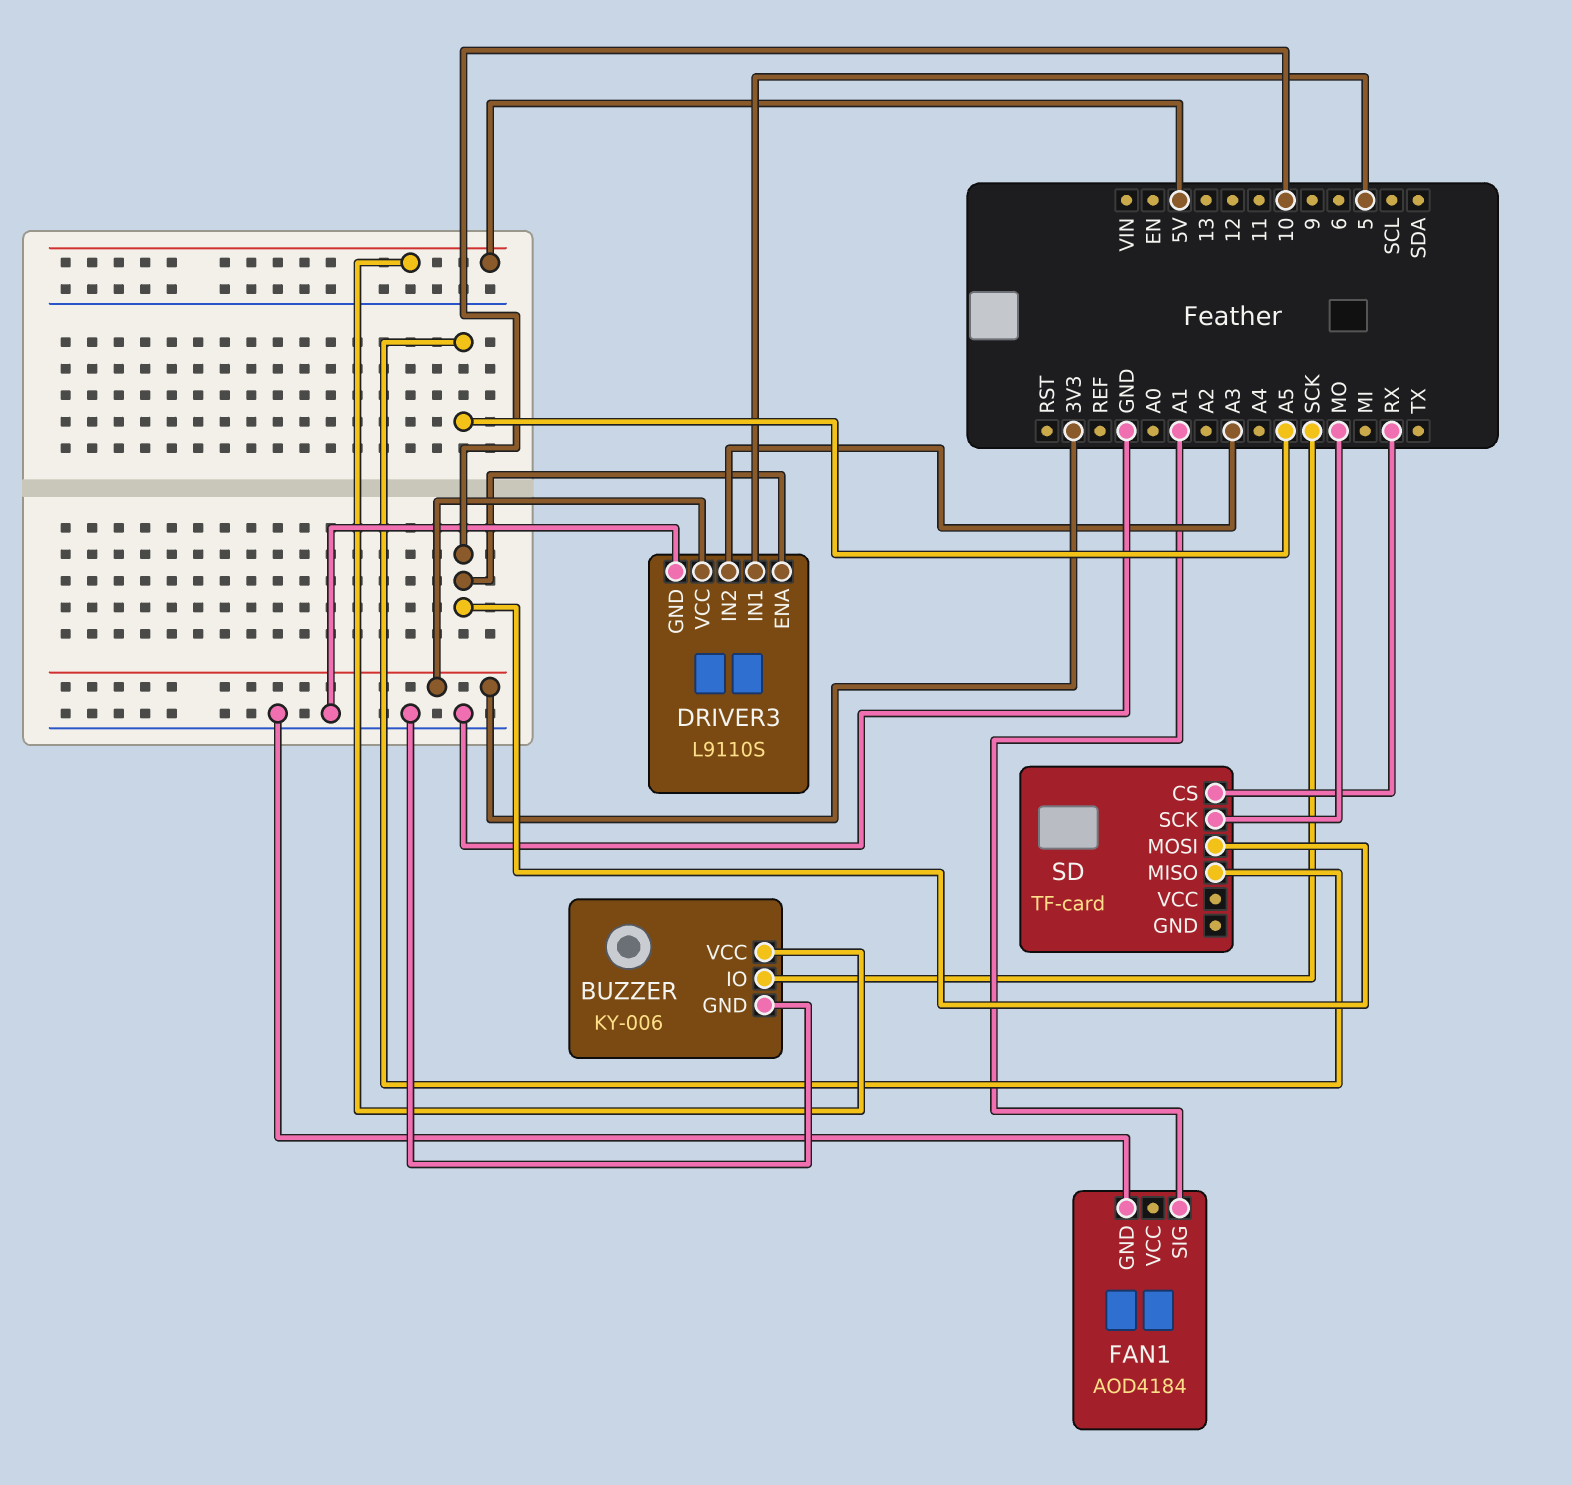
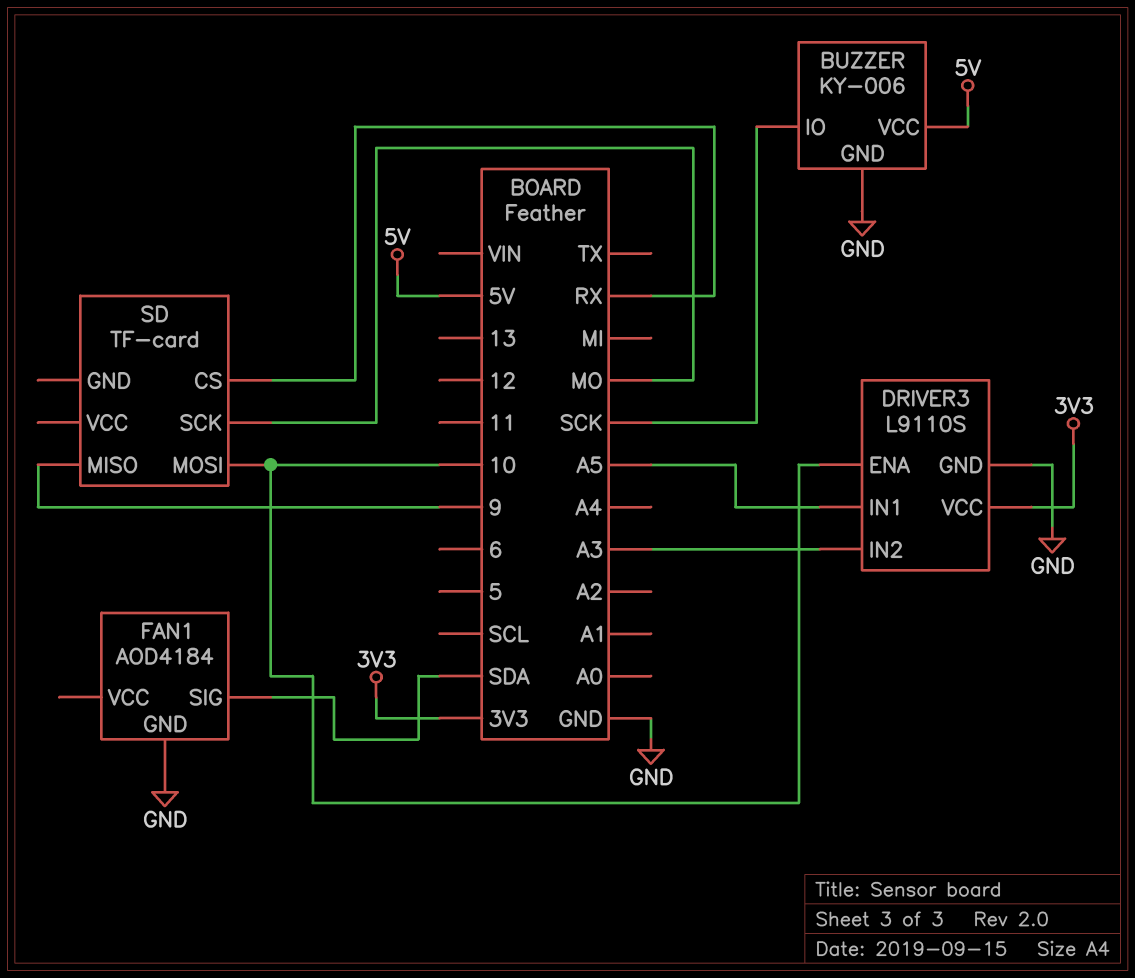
DRIVER3 pin IN1: 5 -> A5
FAN1 pin SIG: A1 -> SDA
SD pin MISO: A5 -> 9

